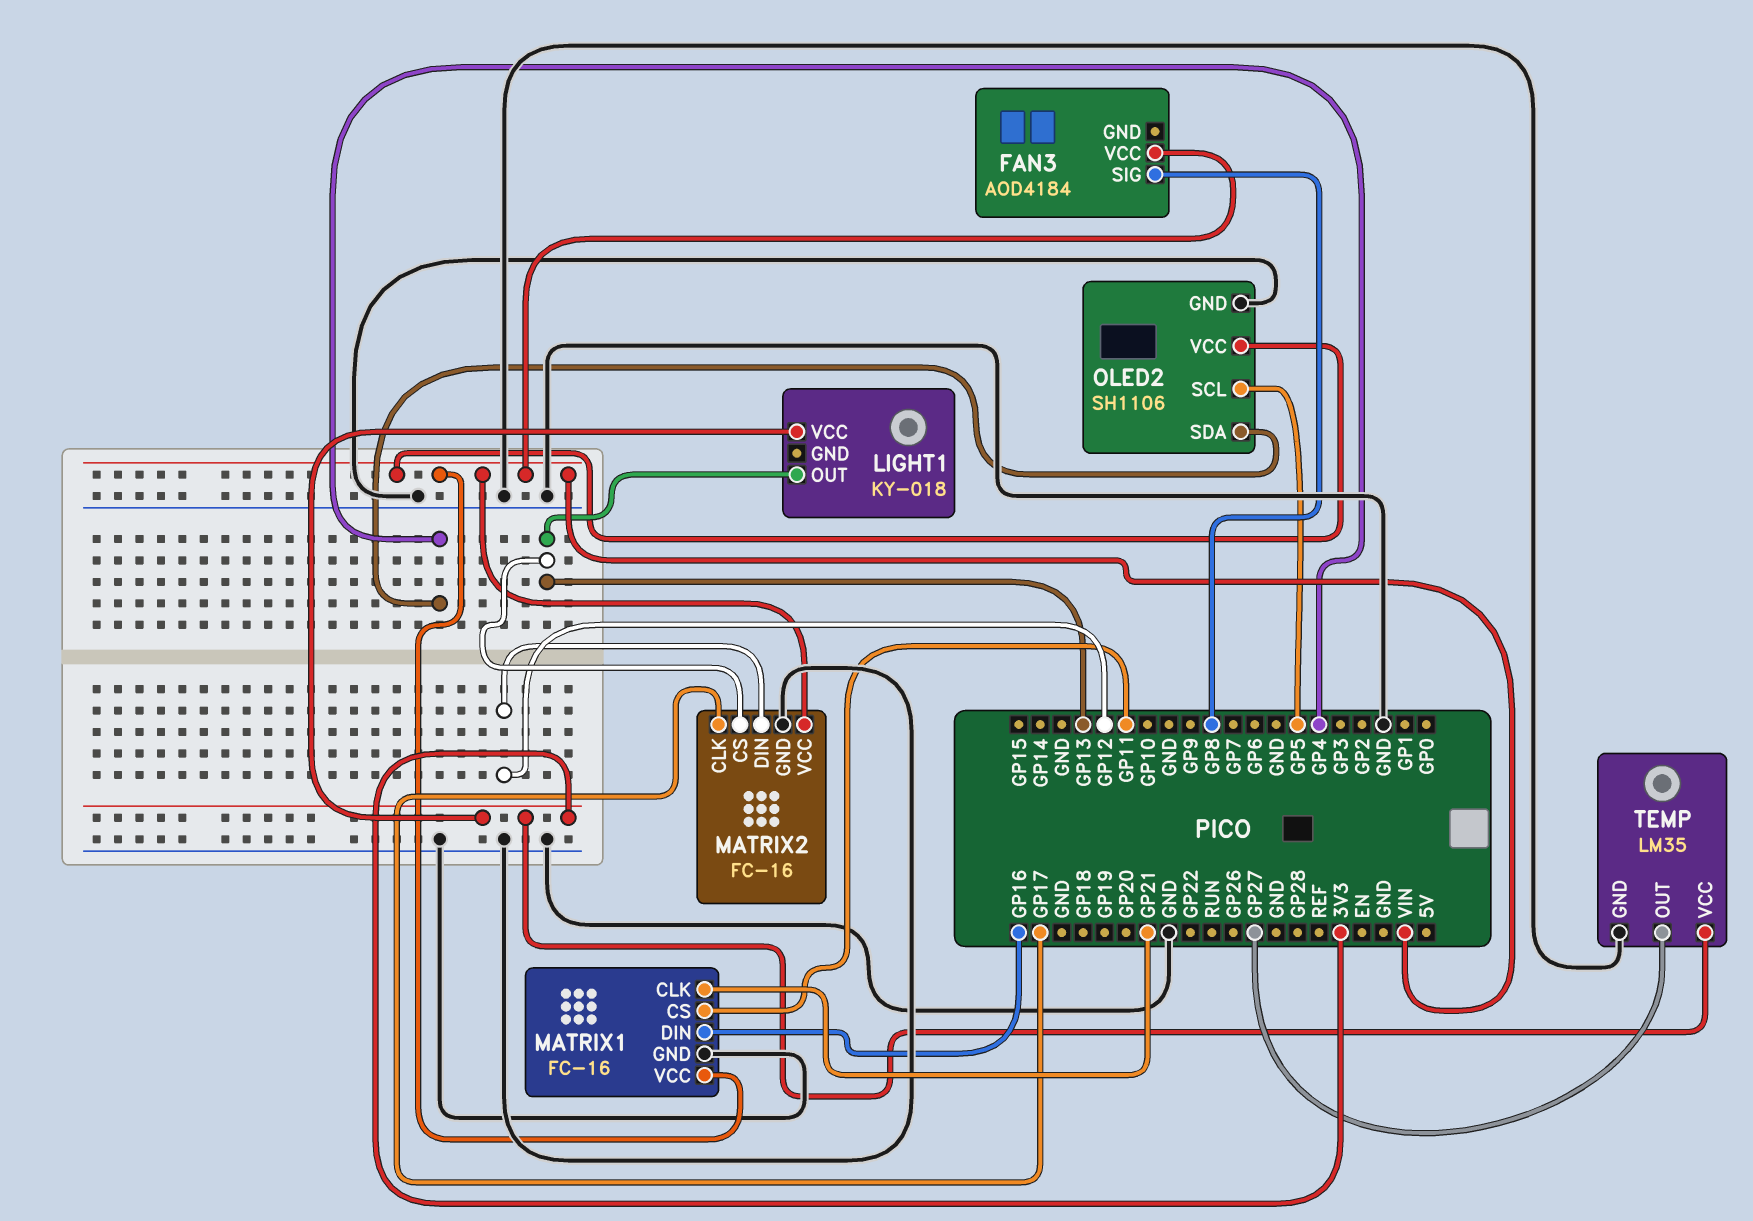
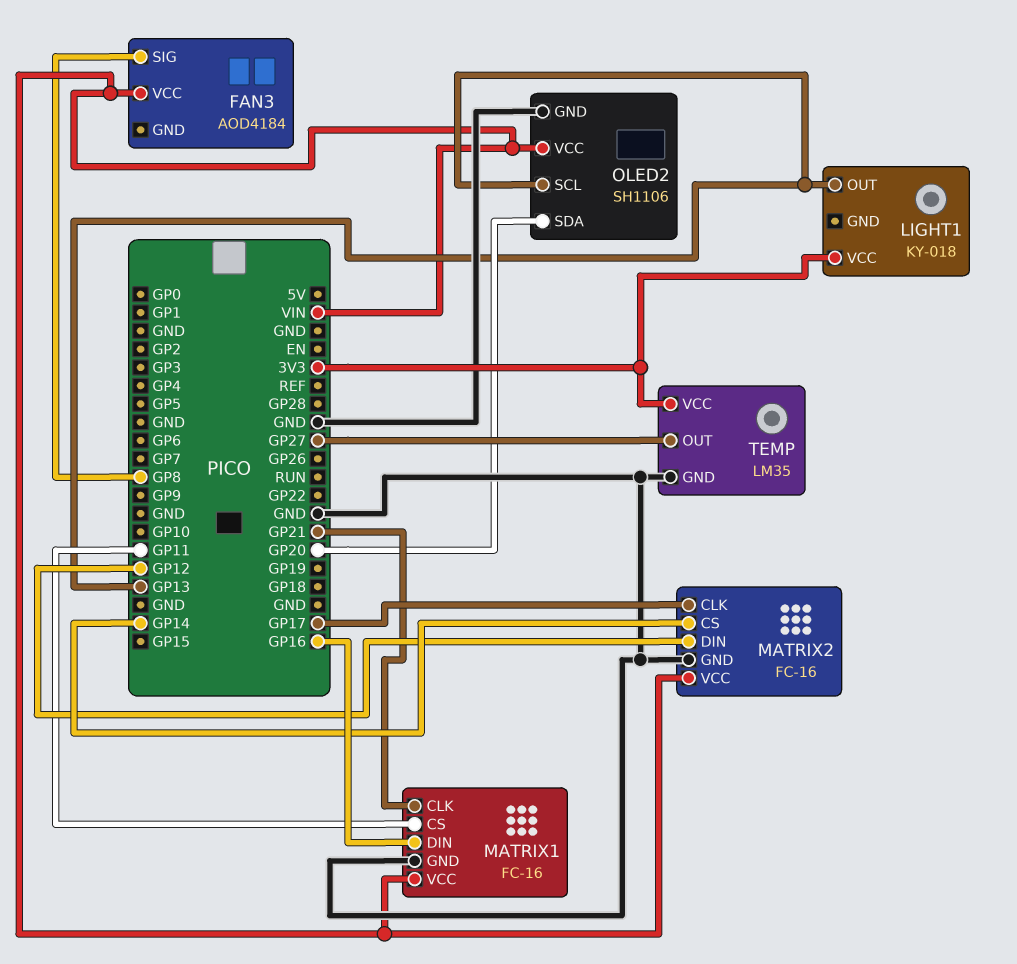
MATRIX2 pin CS: GP13 -> GP14
OLED2 pin SCL: GP5 -> GP13
OLED2 pin SDA: GP4 -> GP20

